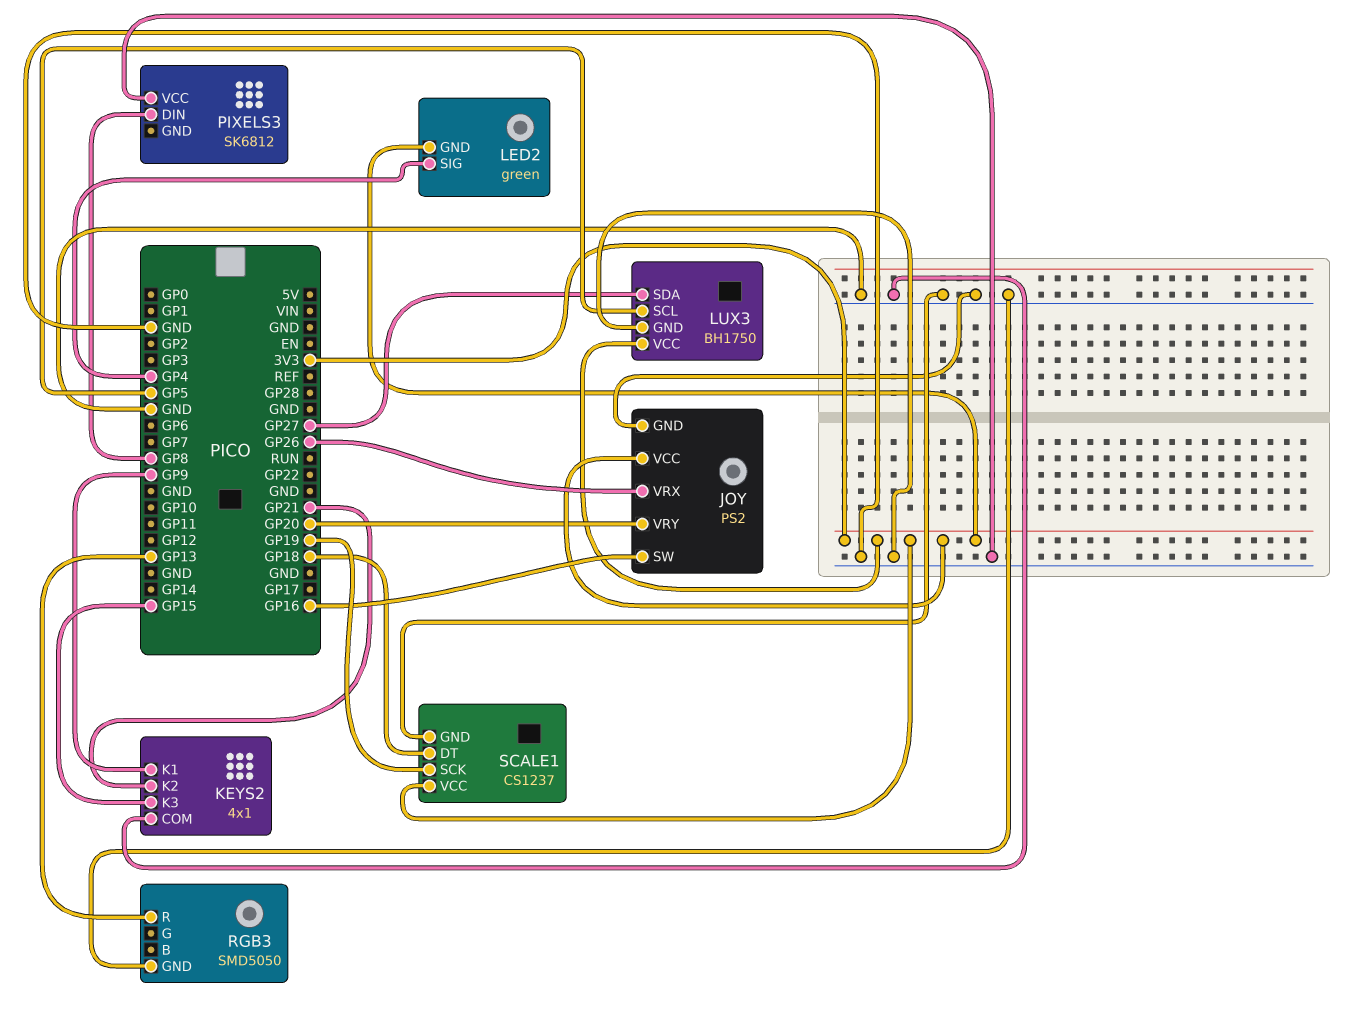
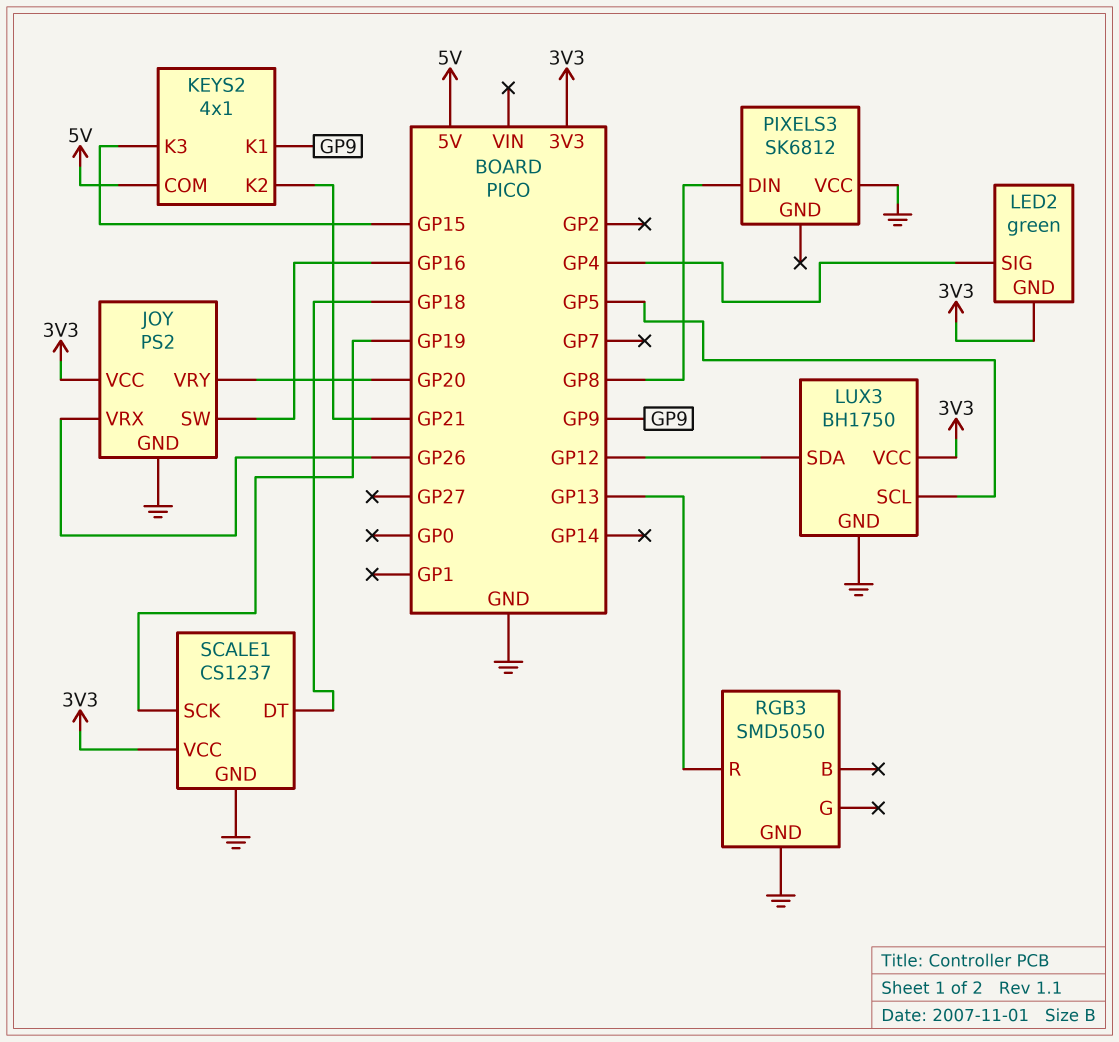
KEYS2 pin COM: GND -> 5V
LUX3 pin SDA: GP27 -> GP12

